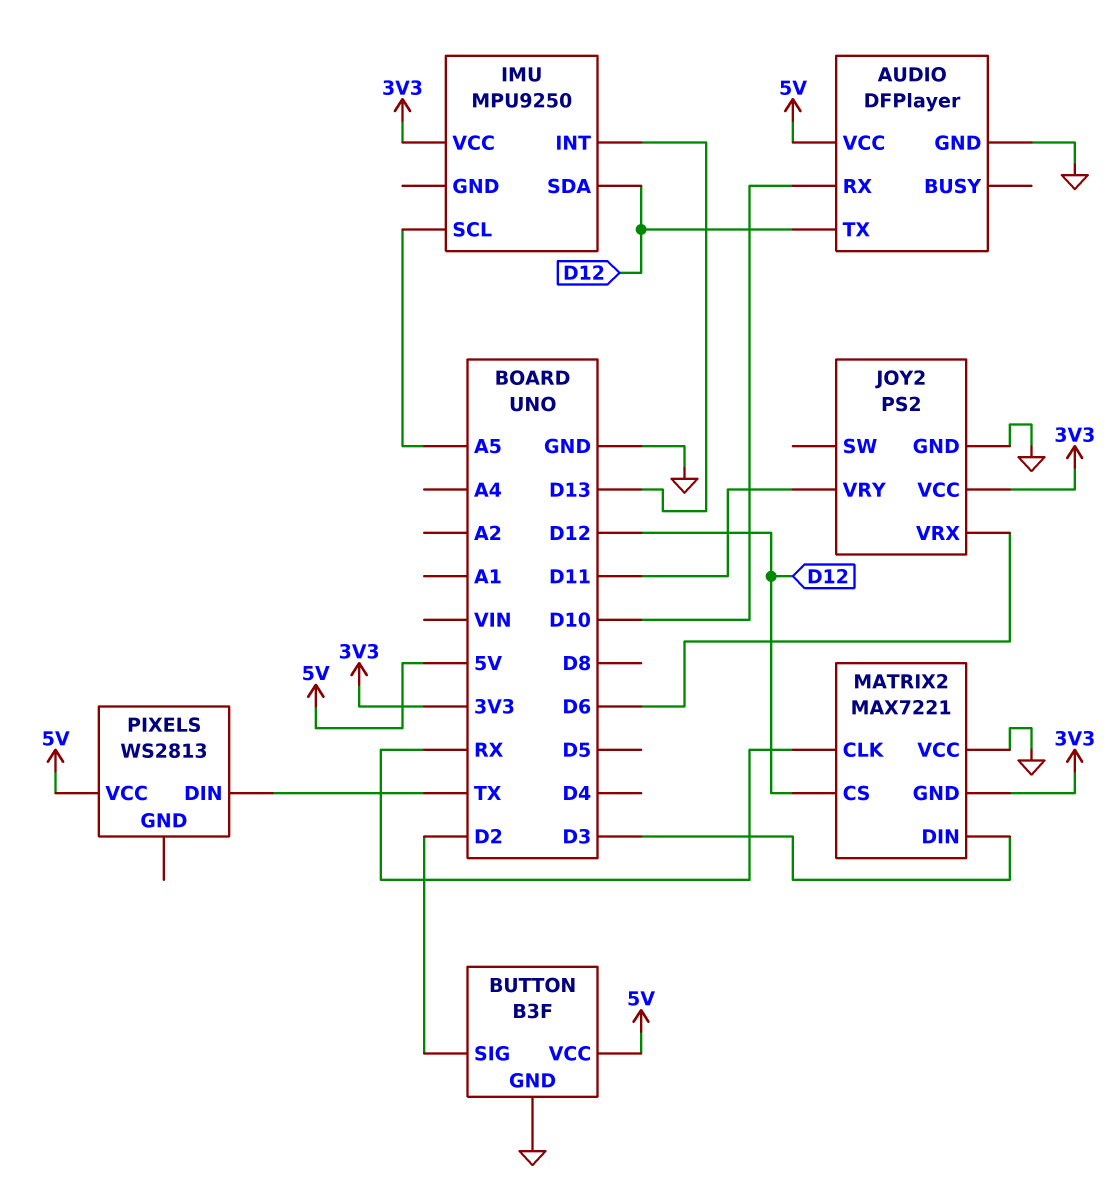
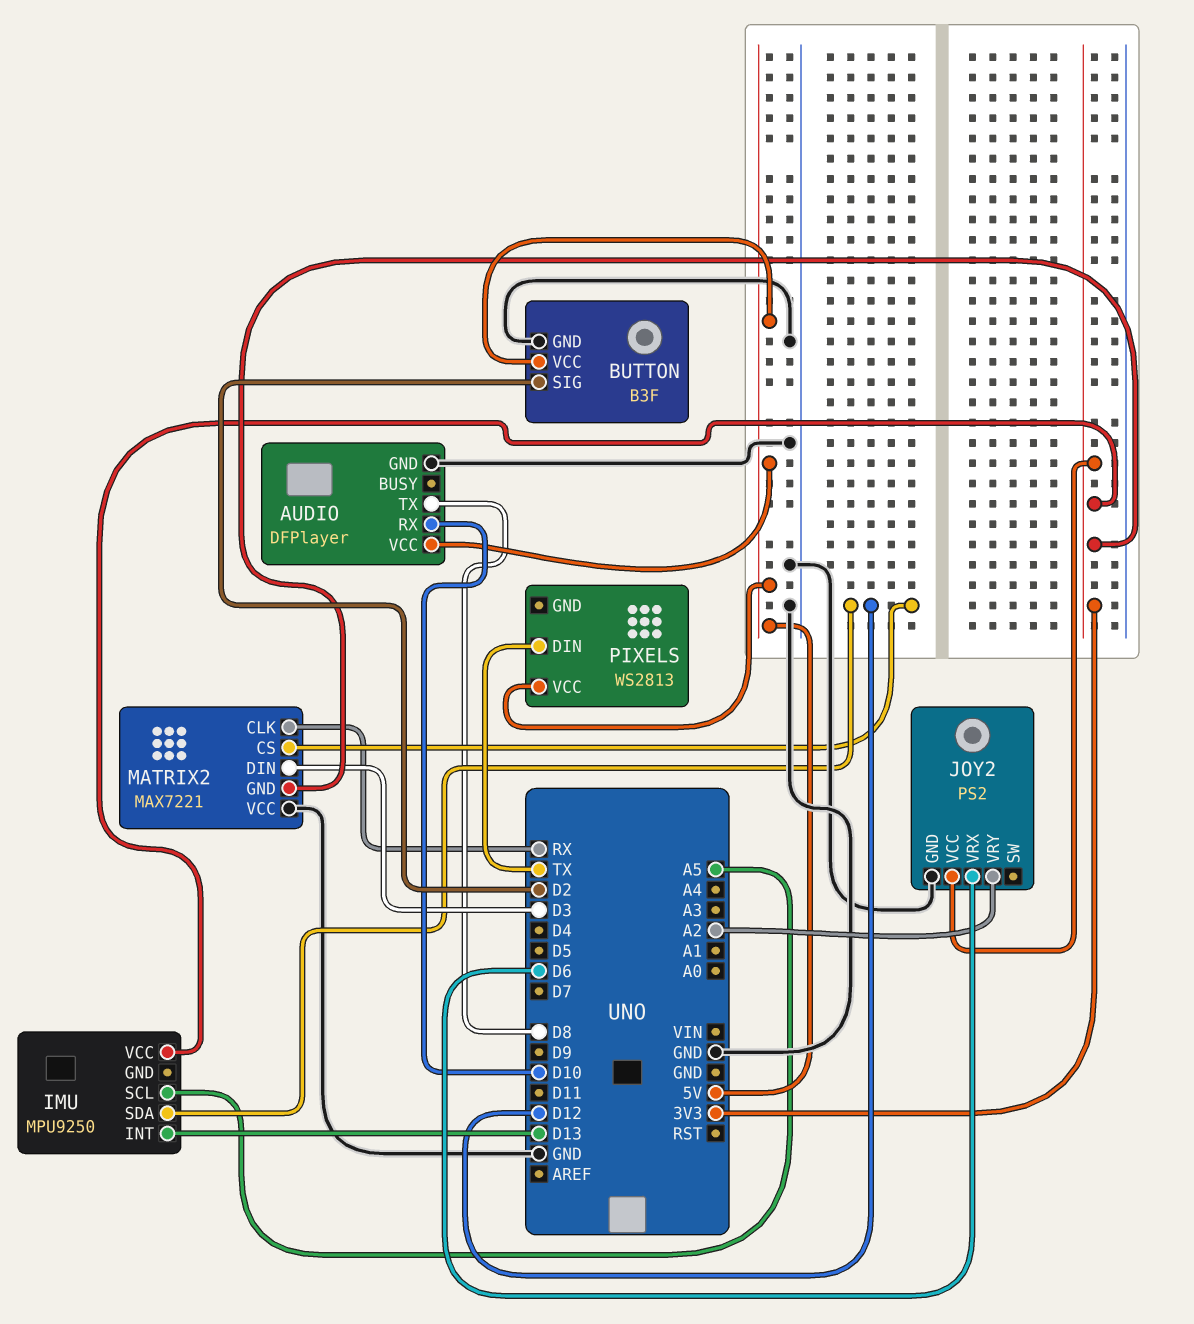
AUDIO pin TX: D12 -> D8
JOY2 pin VRY: D11 -> A2

